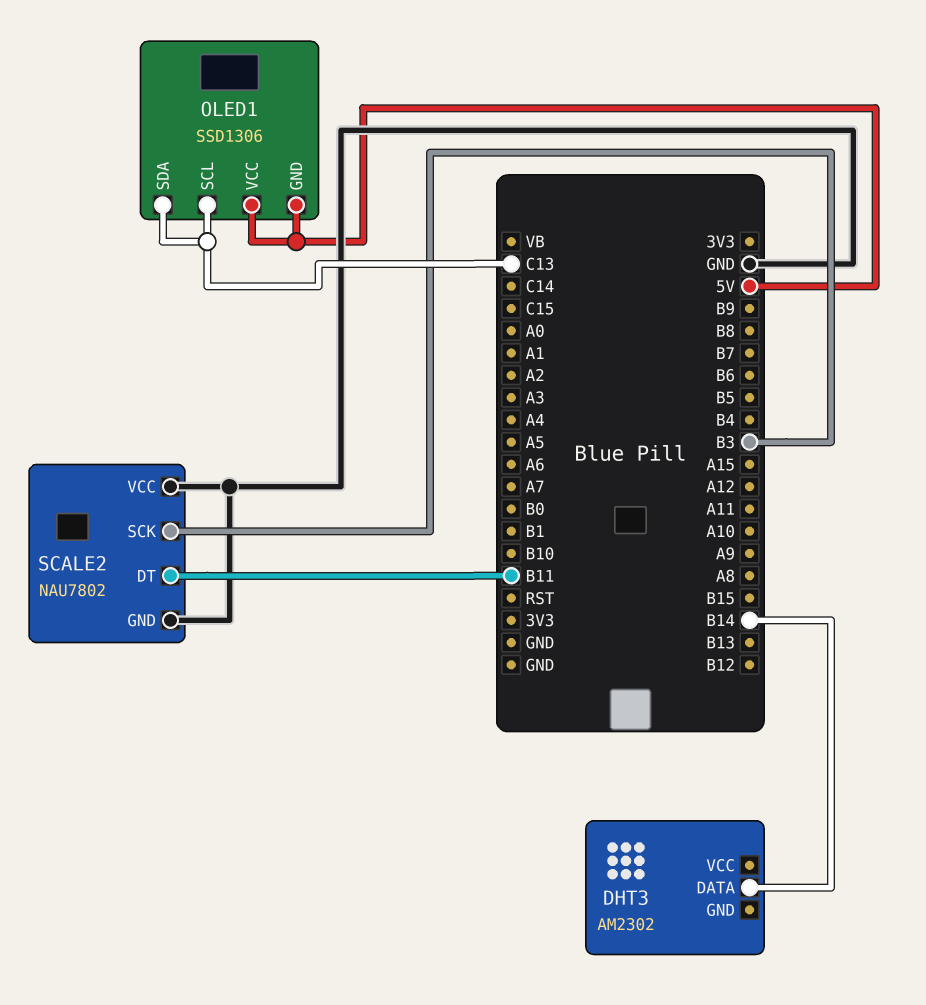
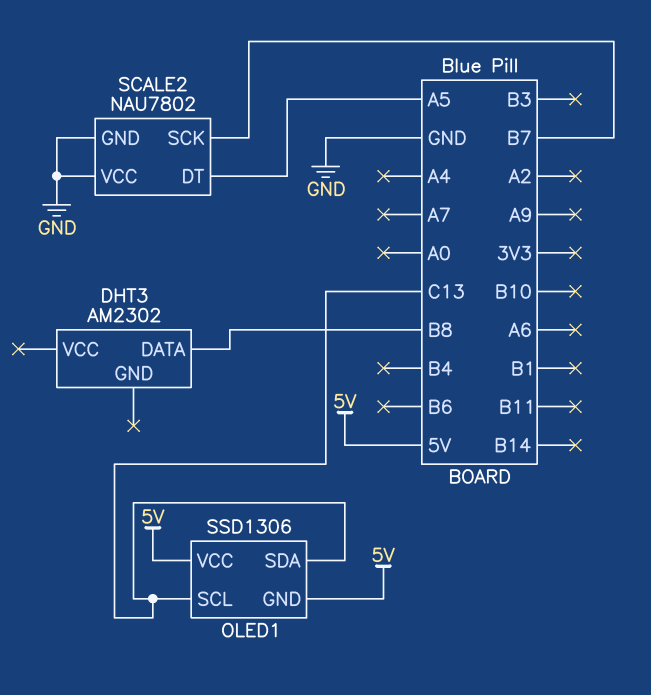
DHT3 pin DATA: B14 -> B8
SCALE2 pin DT: B11 -> A5
SCALE2 pin SCK: B3 -> B7

